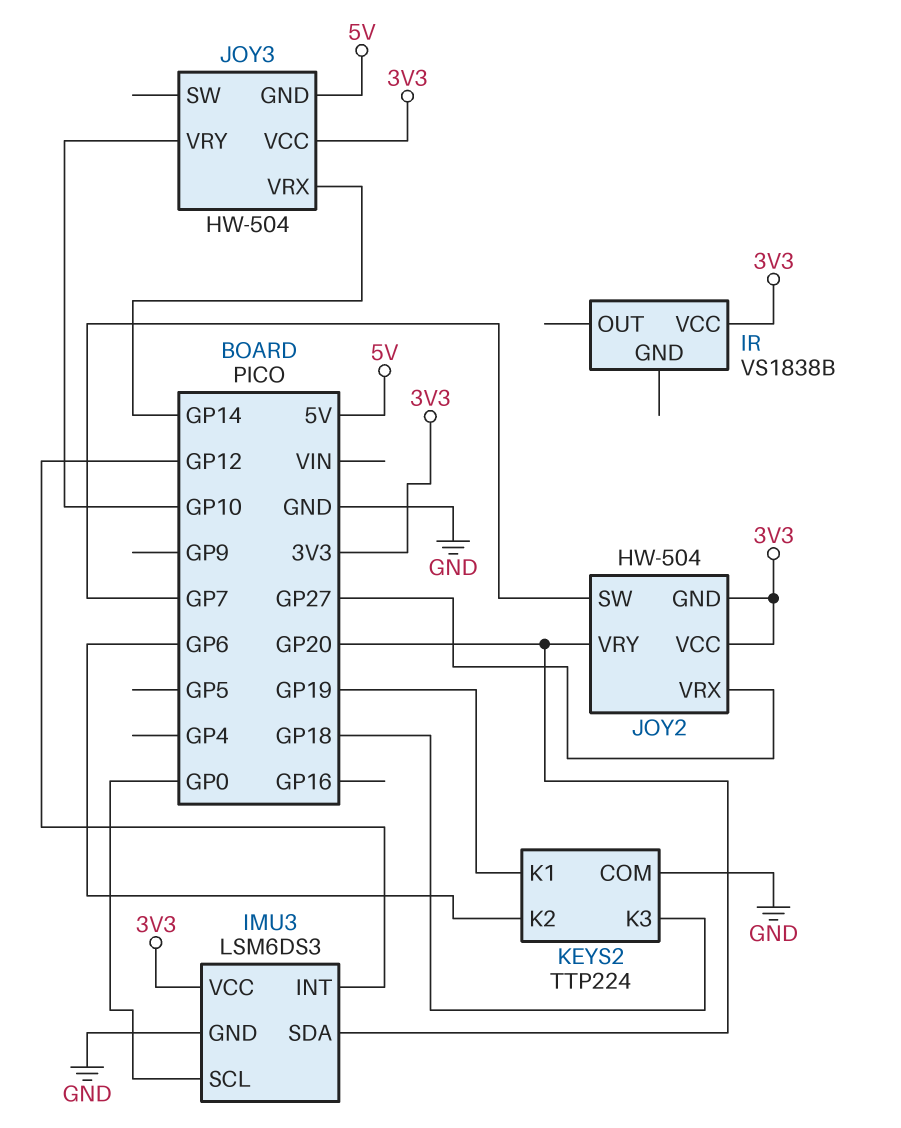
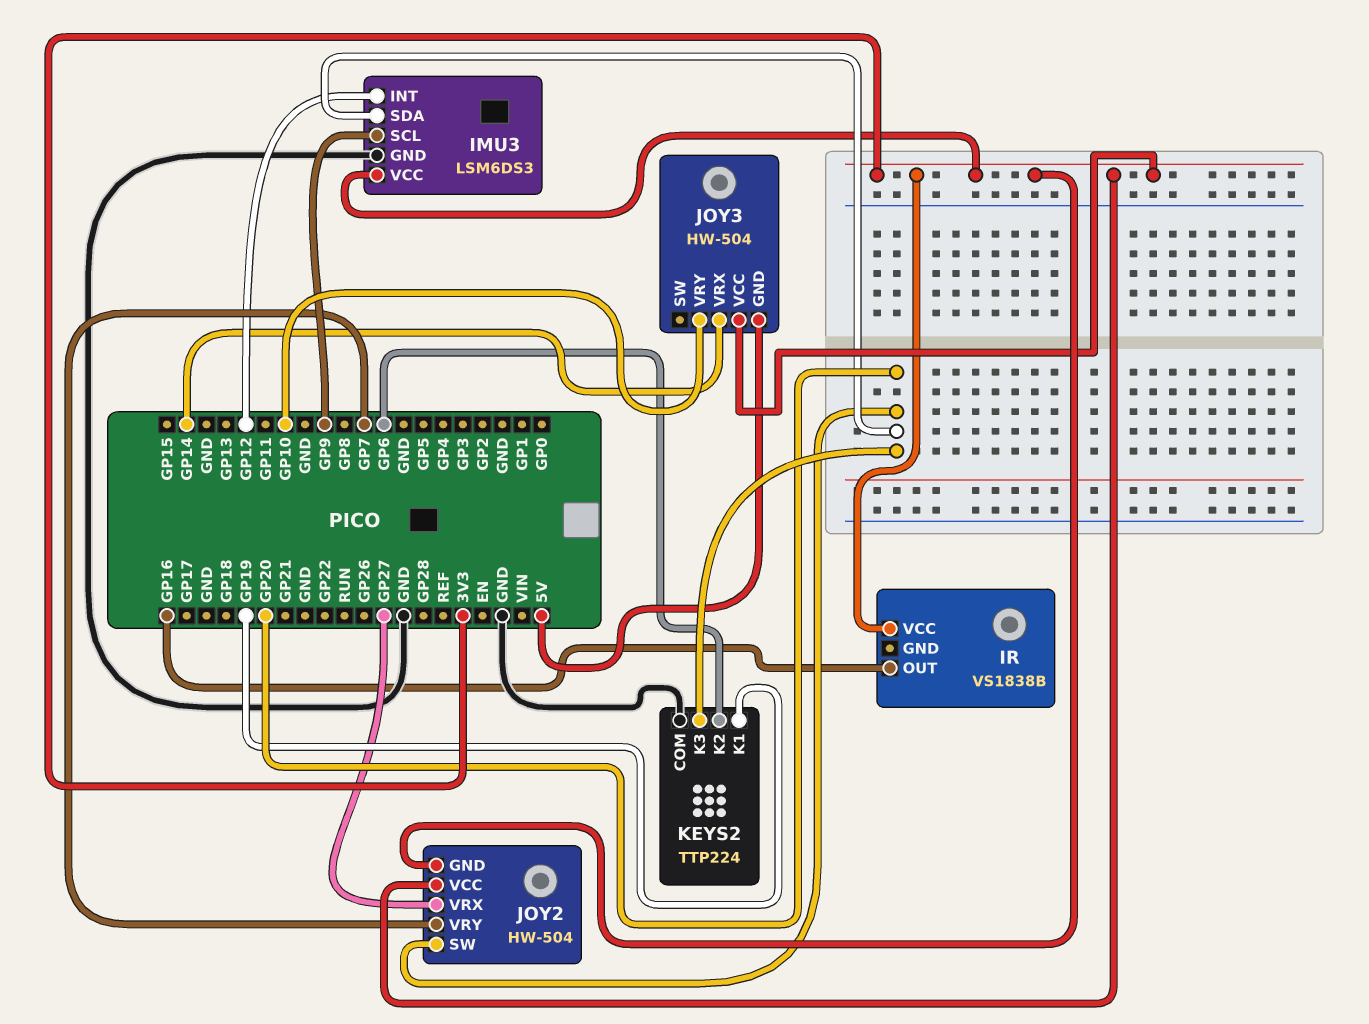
IMU3 pin SCL: GP0 -> GP9
IR pin OUT: none -> GP16
JOY2 pin SW: GP7 -> GP20
JOY2 pin VRY: GP20 -> GP7
KEYS2 pin K3: GP18 -> GP20

